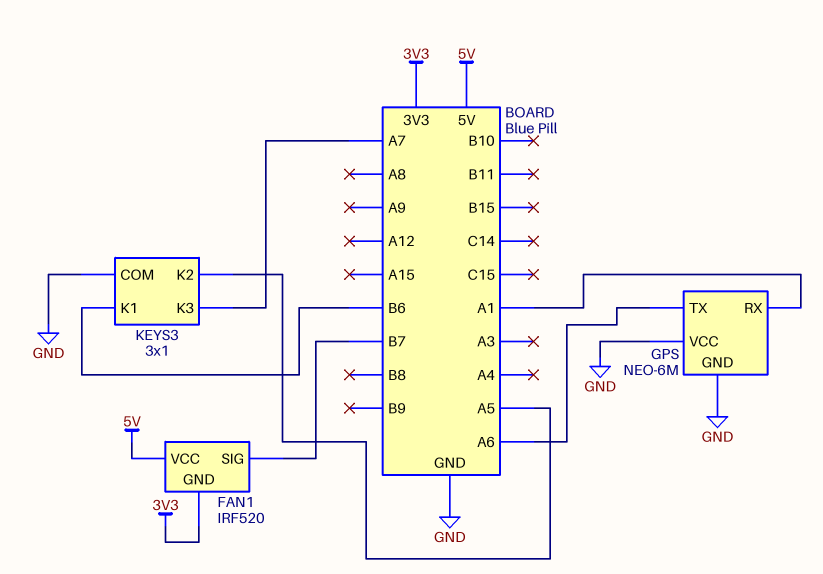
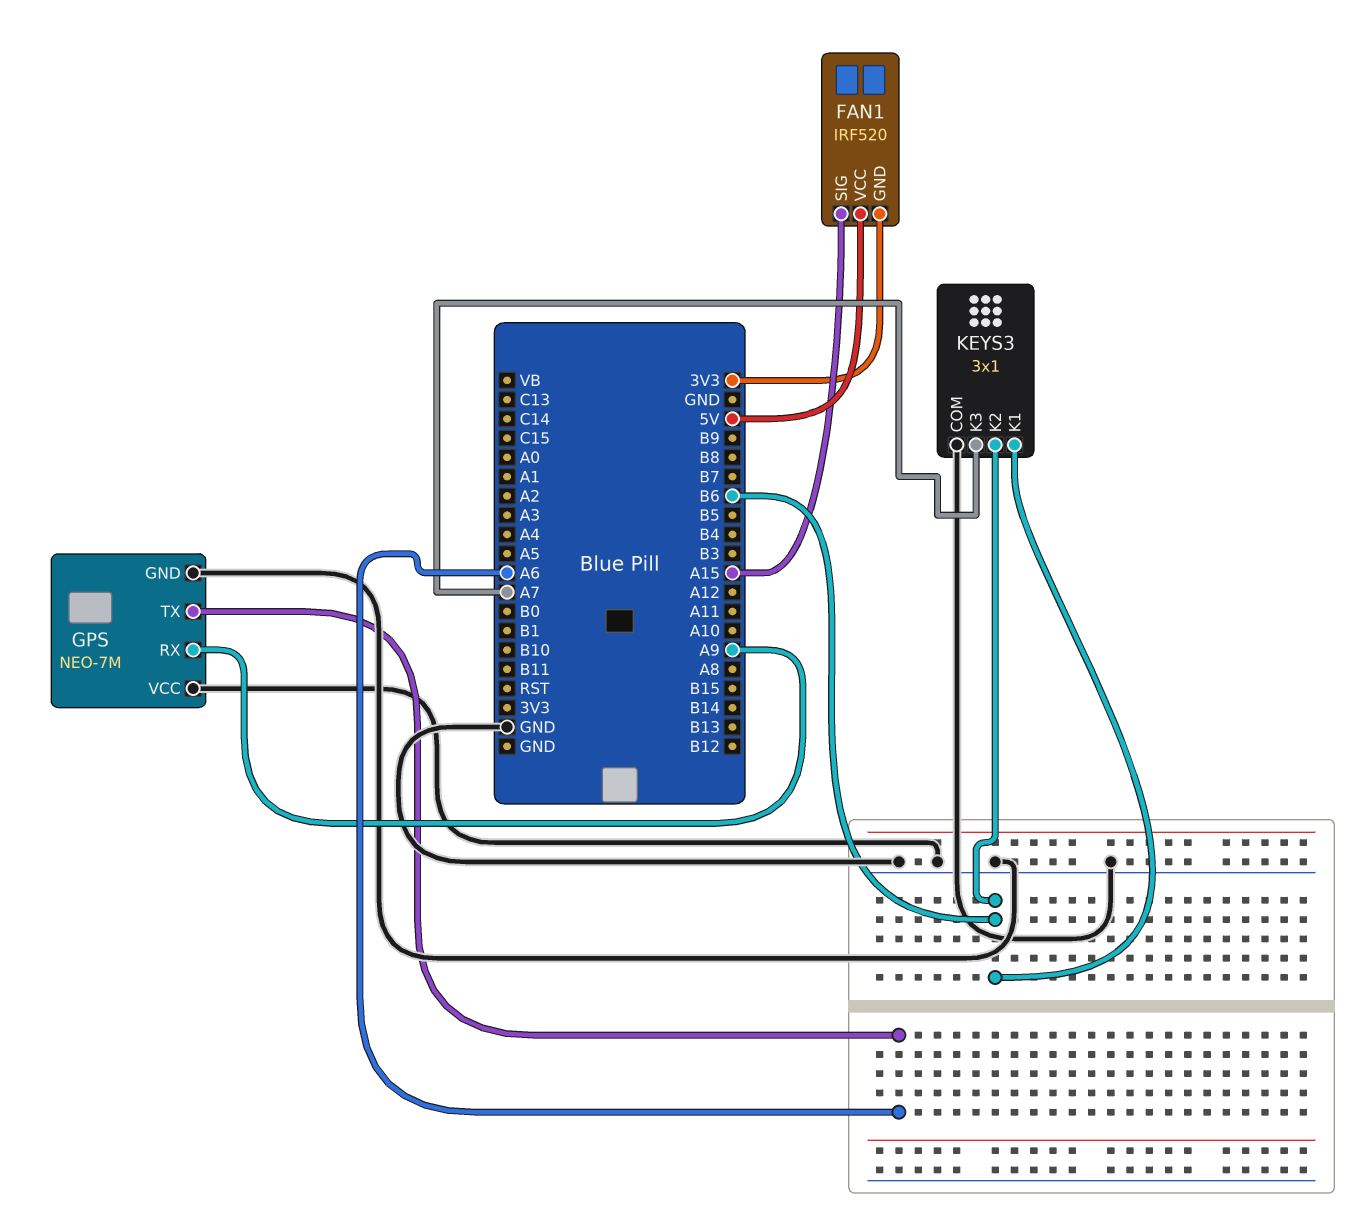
FAN1 pin SIG: B7 -> A15
GPS: NEO-6M -> NEO-7M
GPS pin RX: A1 -> A9
KEYS3 pin K2: A5 -> B6

